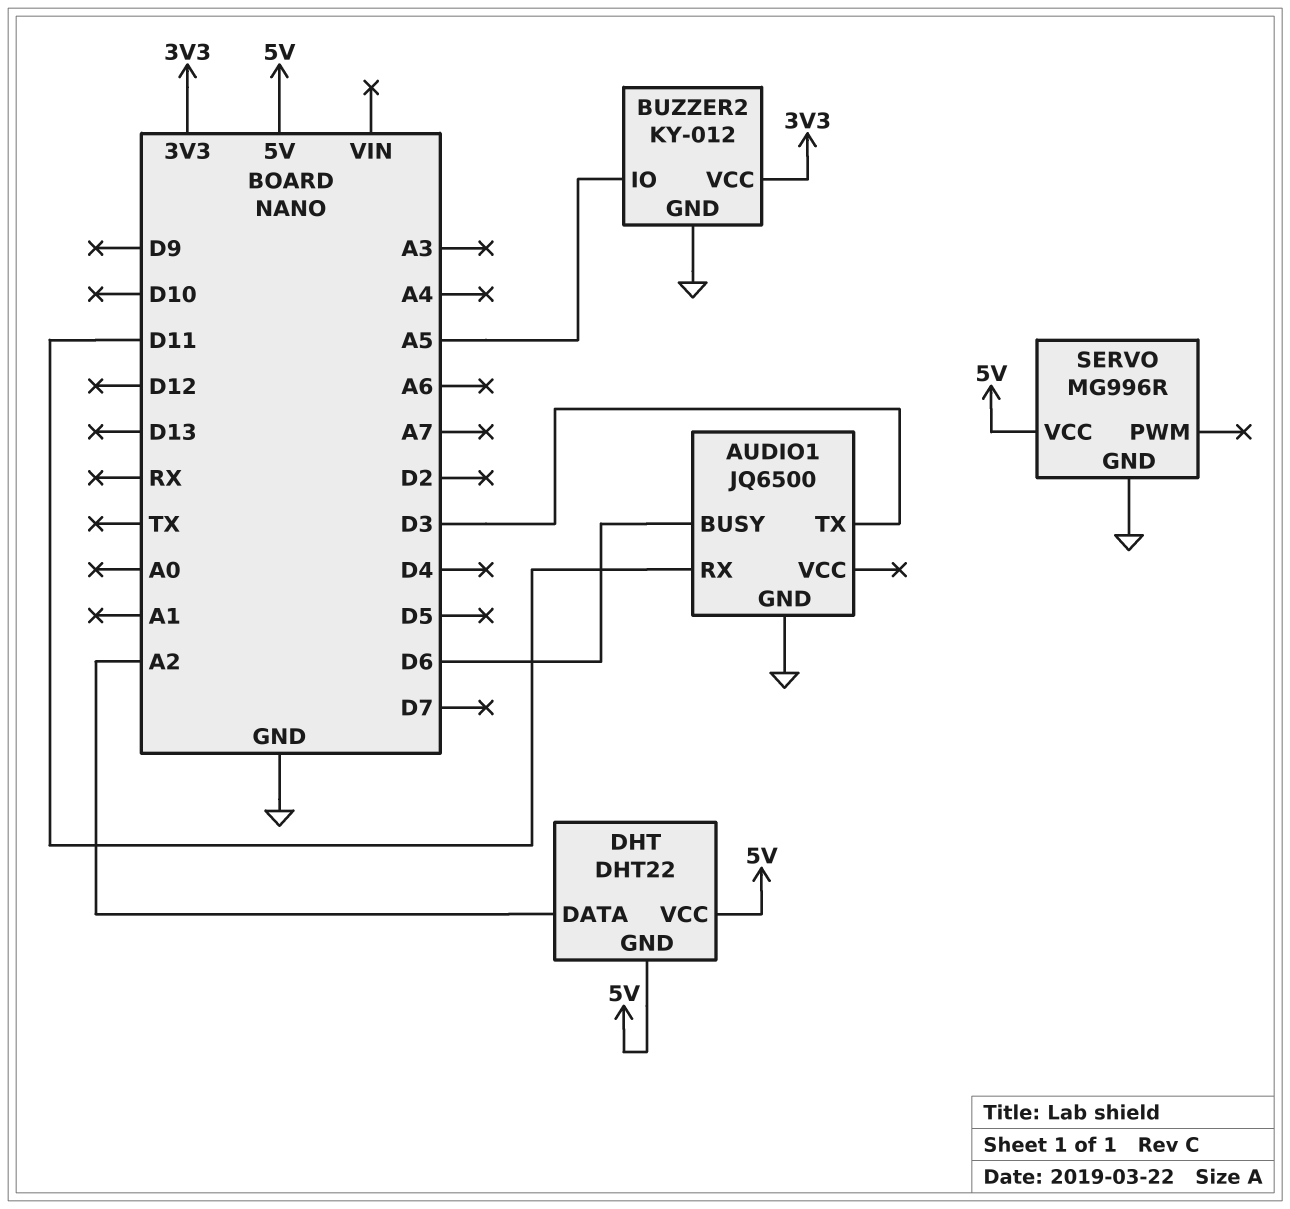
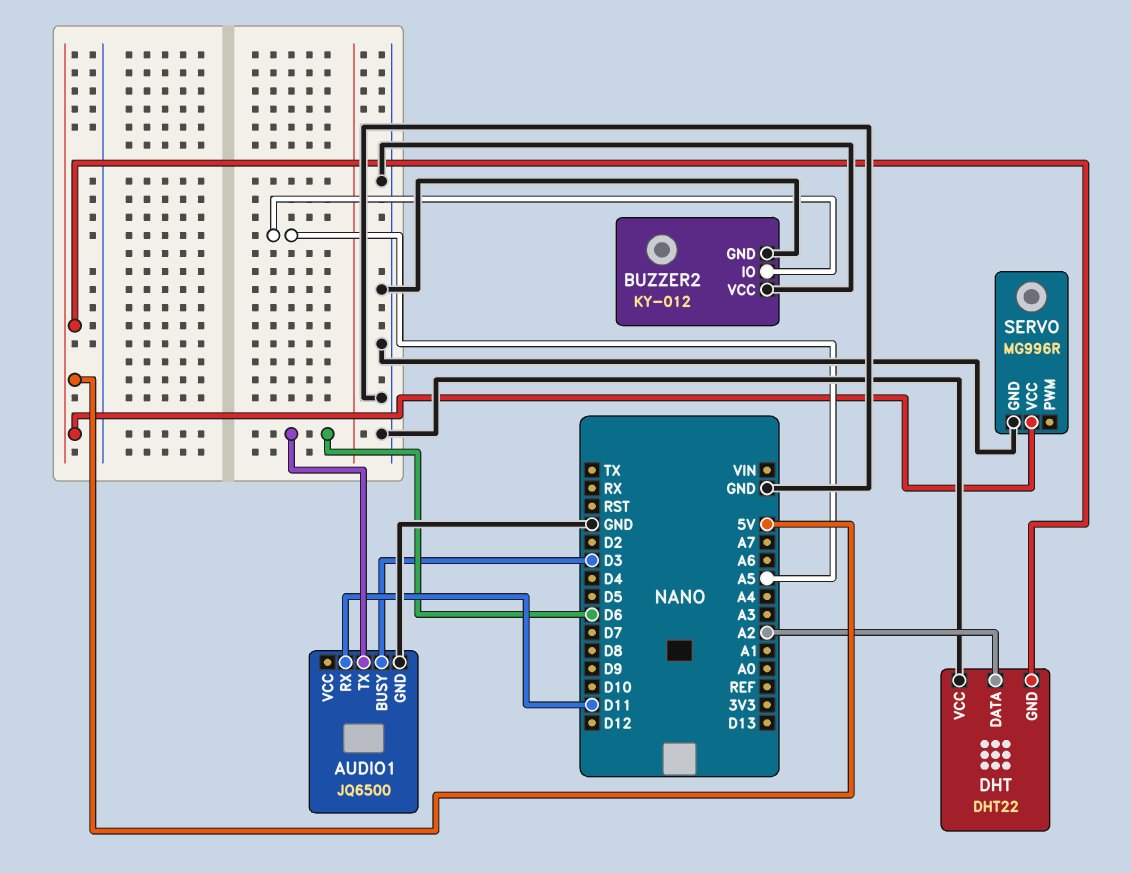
AUDIO1 pin BUSY: D6 -> D3
AUDIO1 pin TX: D3 -> D6
BUZZER2 pin VCC: 3V3 -> GND
DHT pin VCC: 5V -> GND

